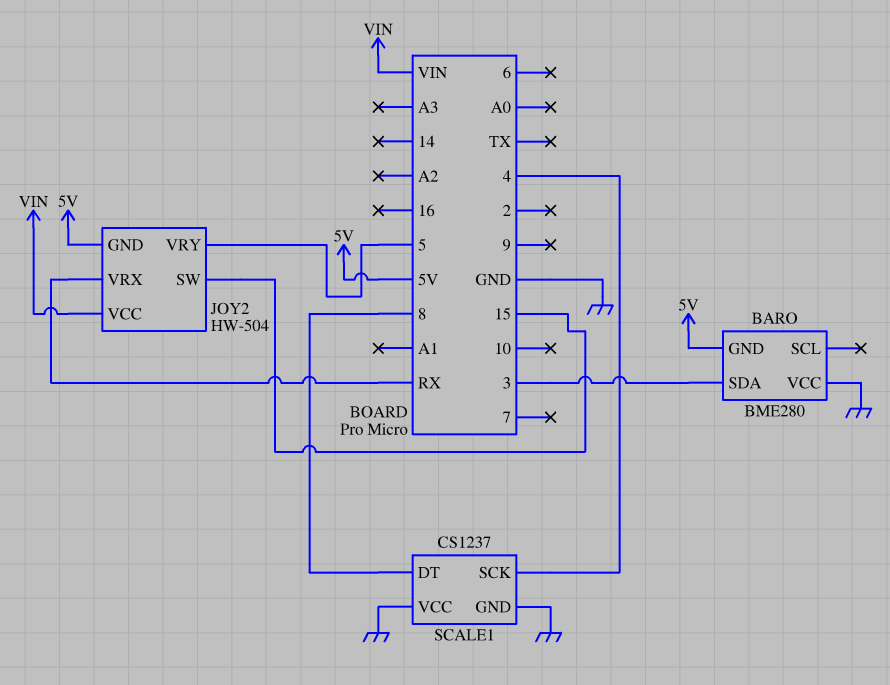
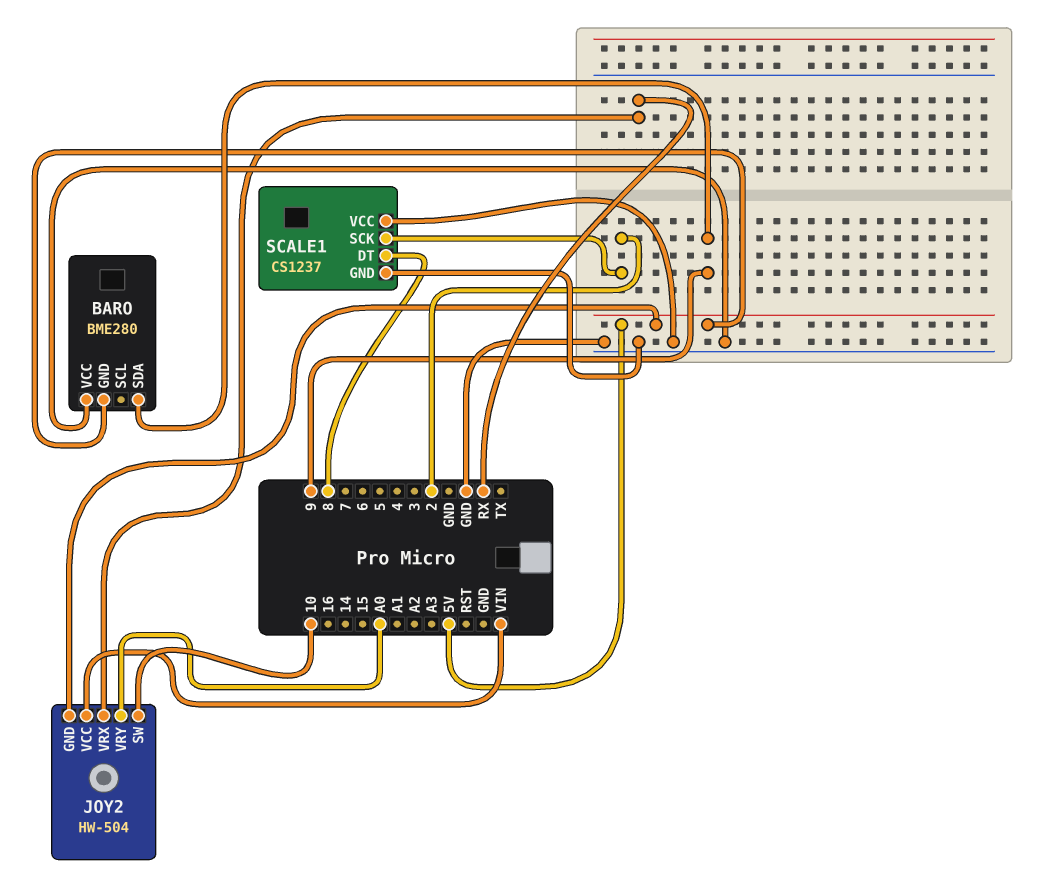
BARO pin SDA: 3 -> 9
JOY2 pin SW: 15 -> 10
JOY2 pin VRY: 5 -> A0
SCALE1 pin SCK: 4 -> 2

